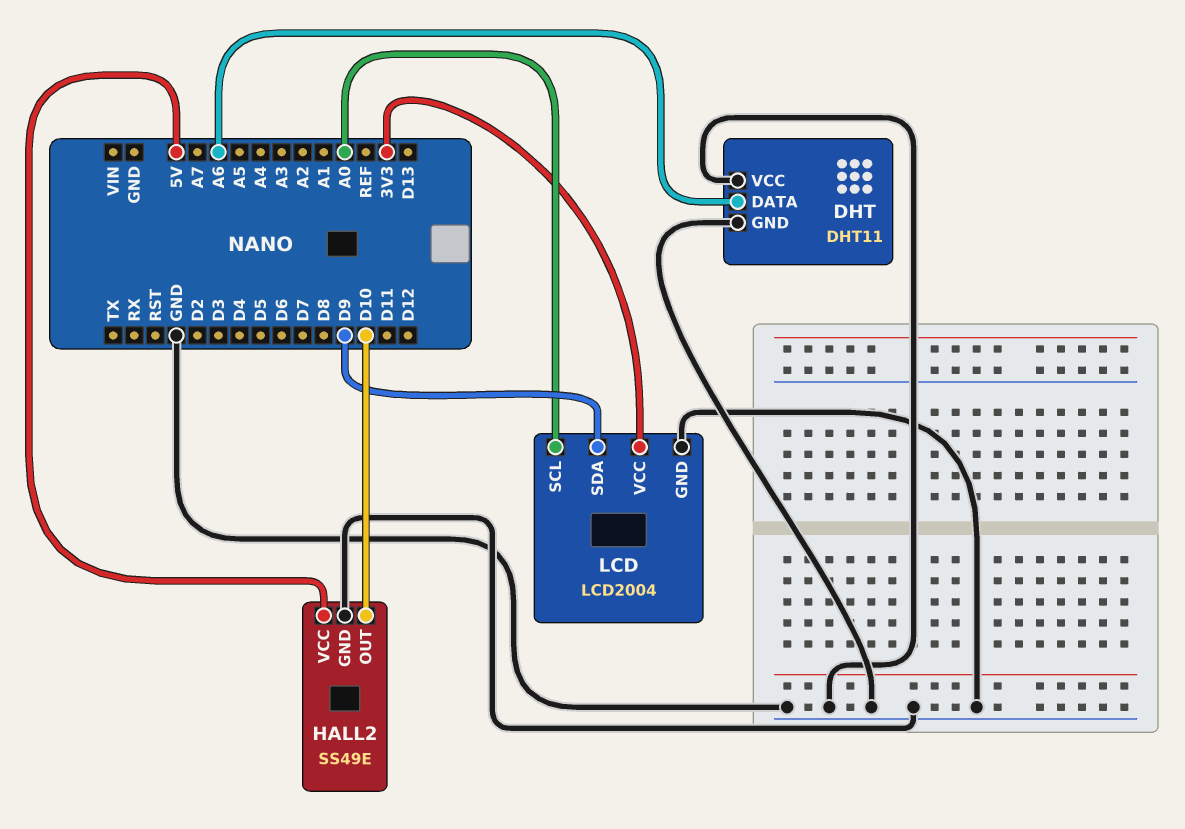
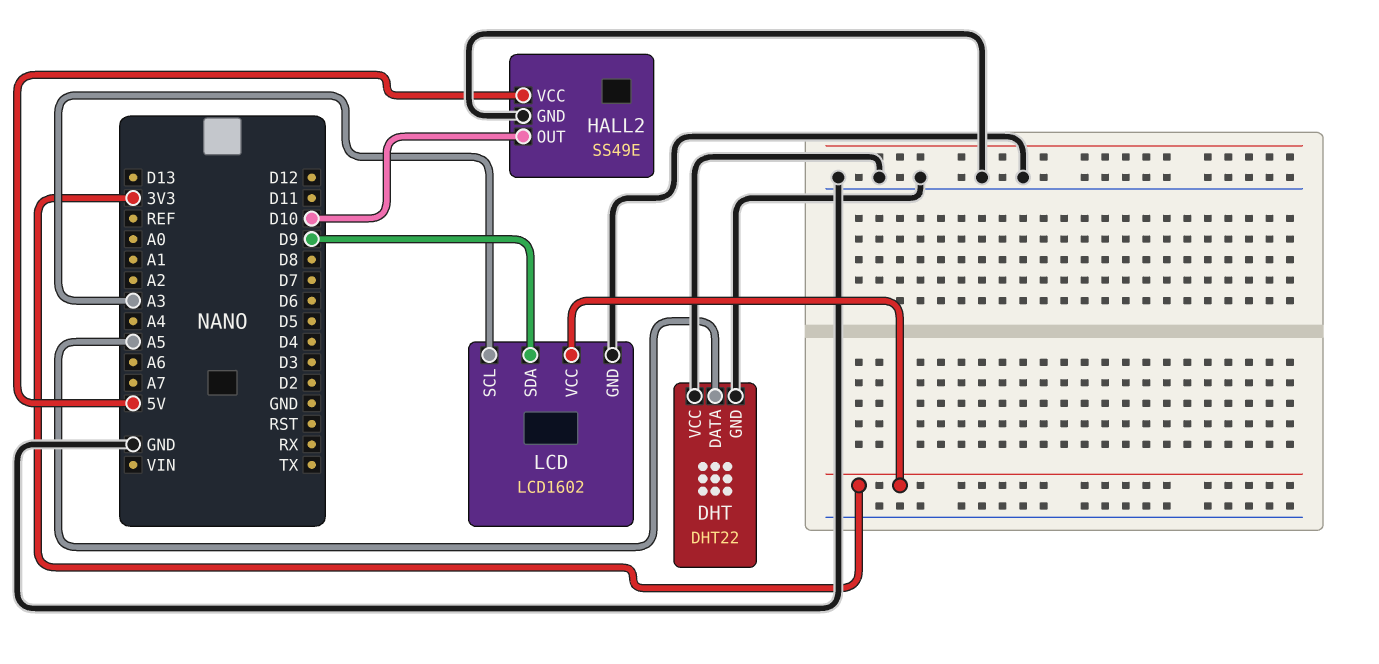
DHT: DHT11 -> DHT22
DHT pin DATA: A6 -> A5
LCD: LCD2004 -> LCD1602
LCD pin SCL: A0 -> A3

